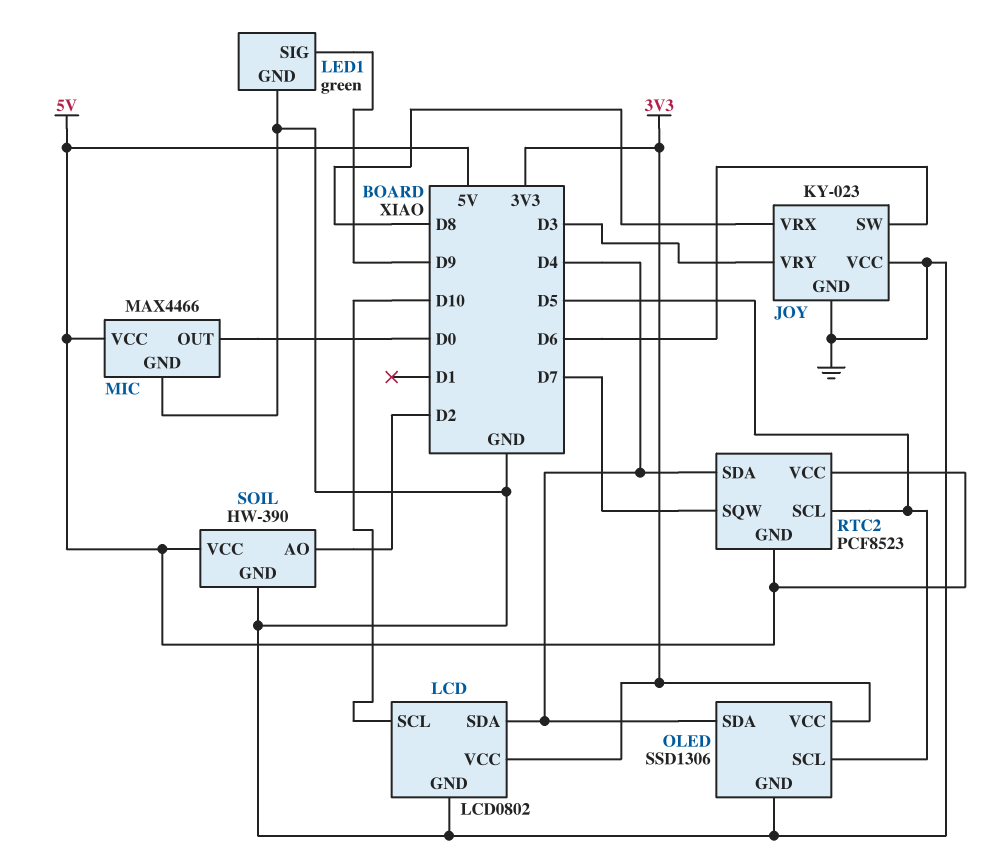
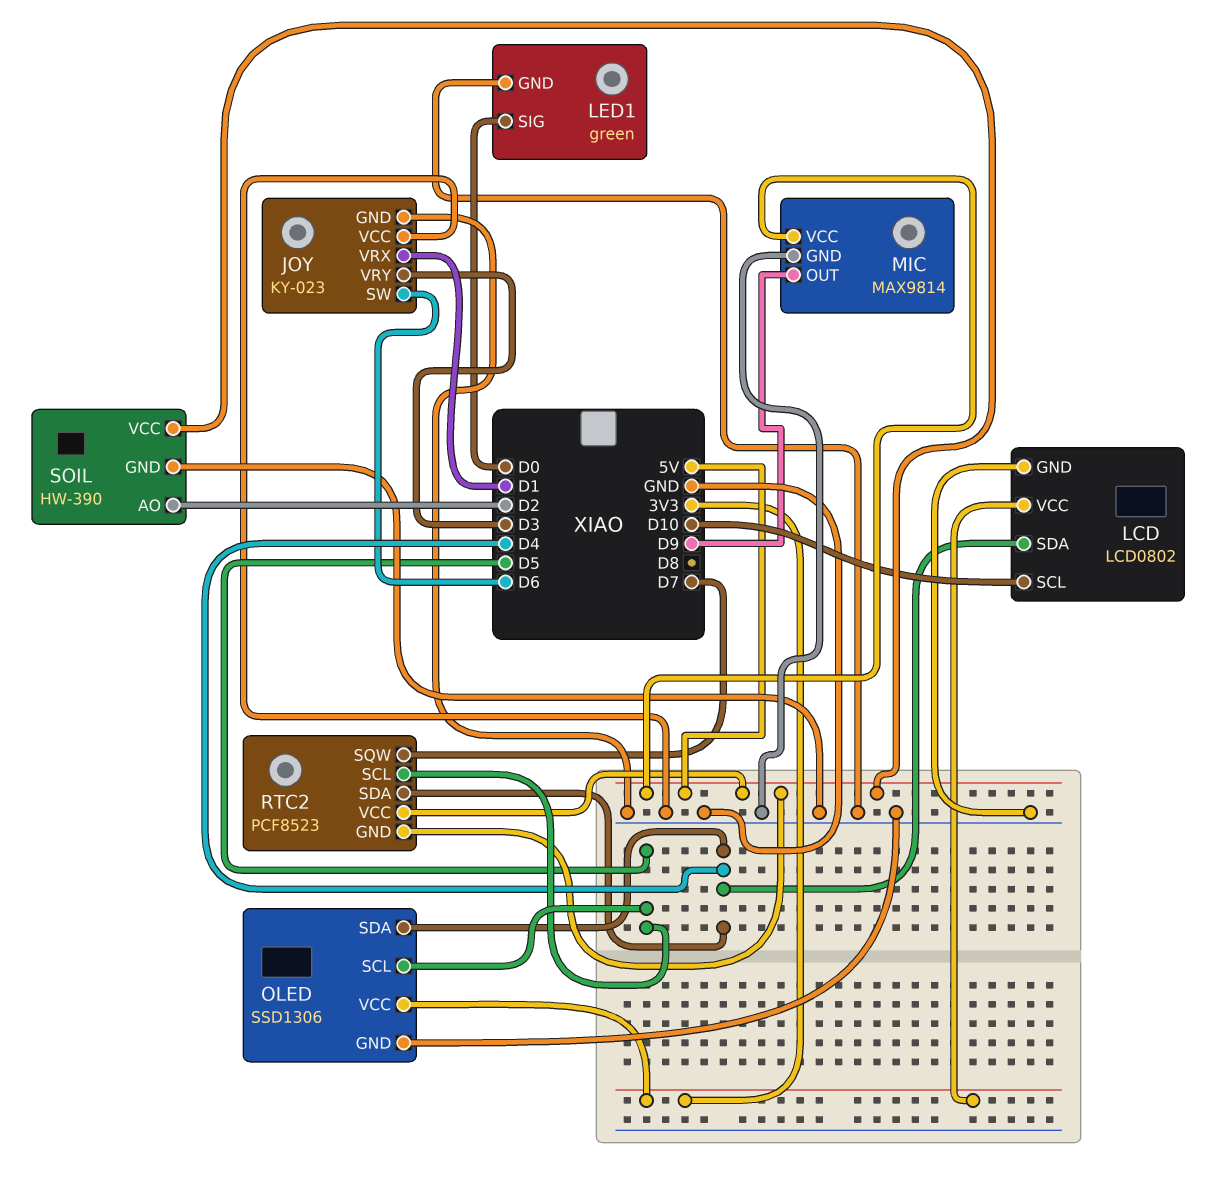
JOY pin VRX: D8 -> D1
LED1 pin SIG: D9 -> D0
MIC: MAX4466 -> MAX9814
MIC pin OUT: D0 -> D9

